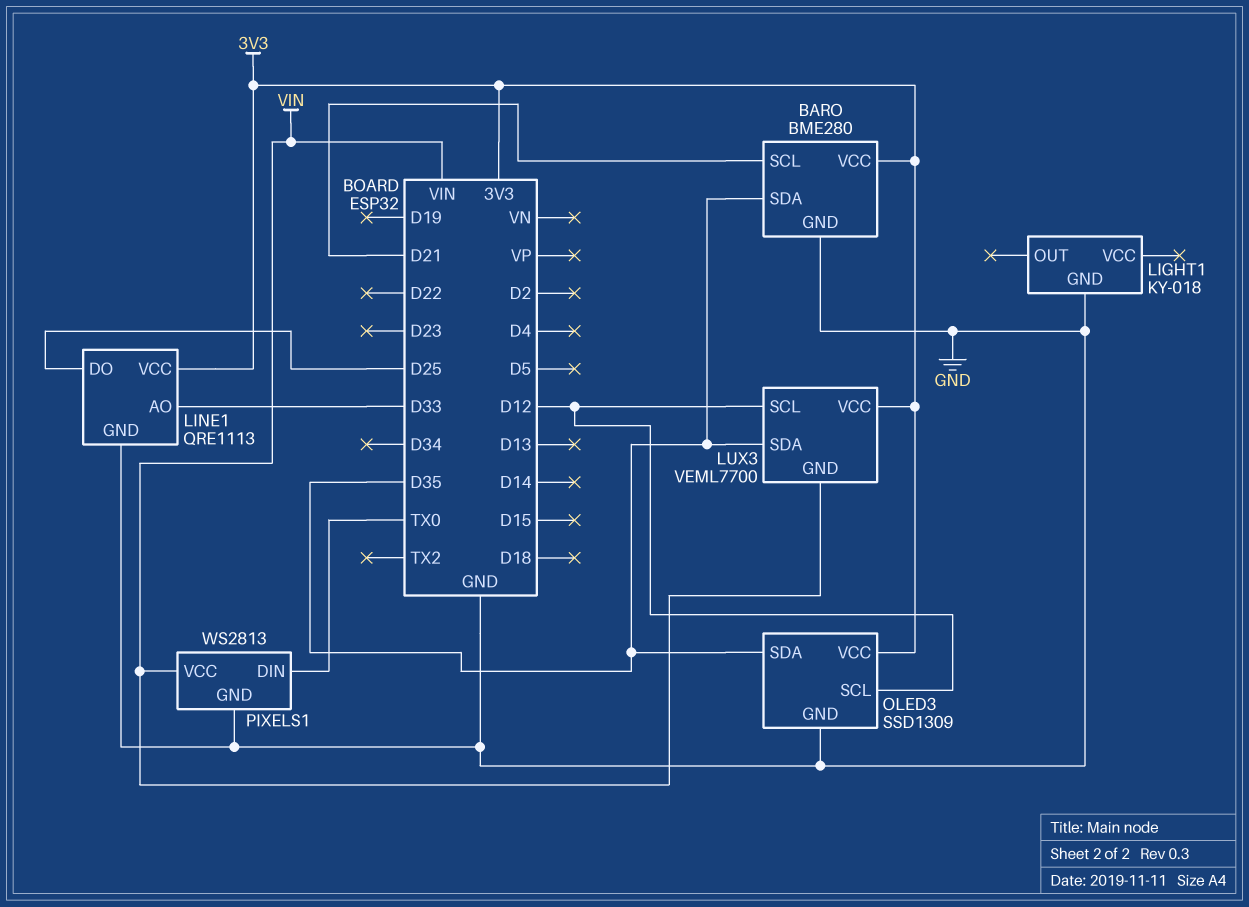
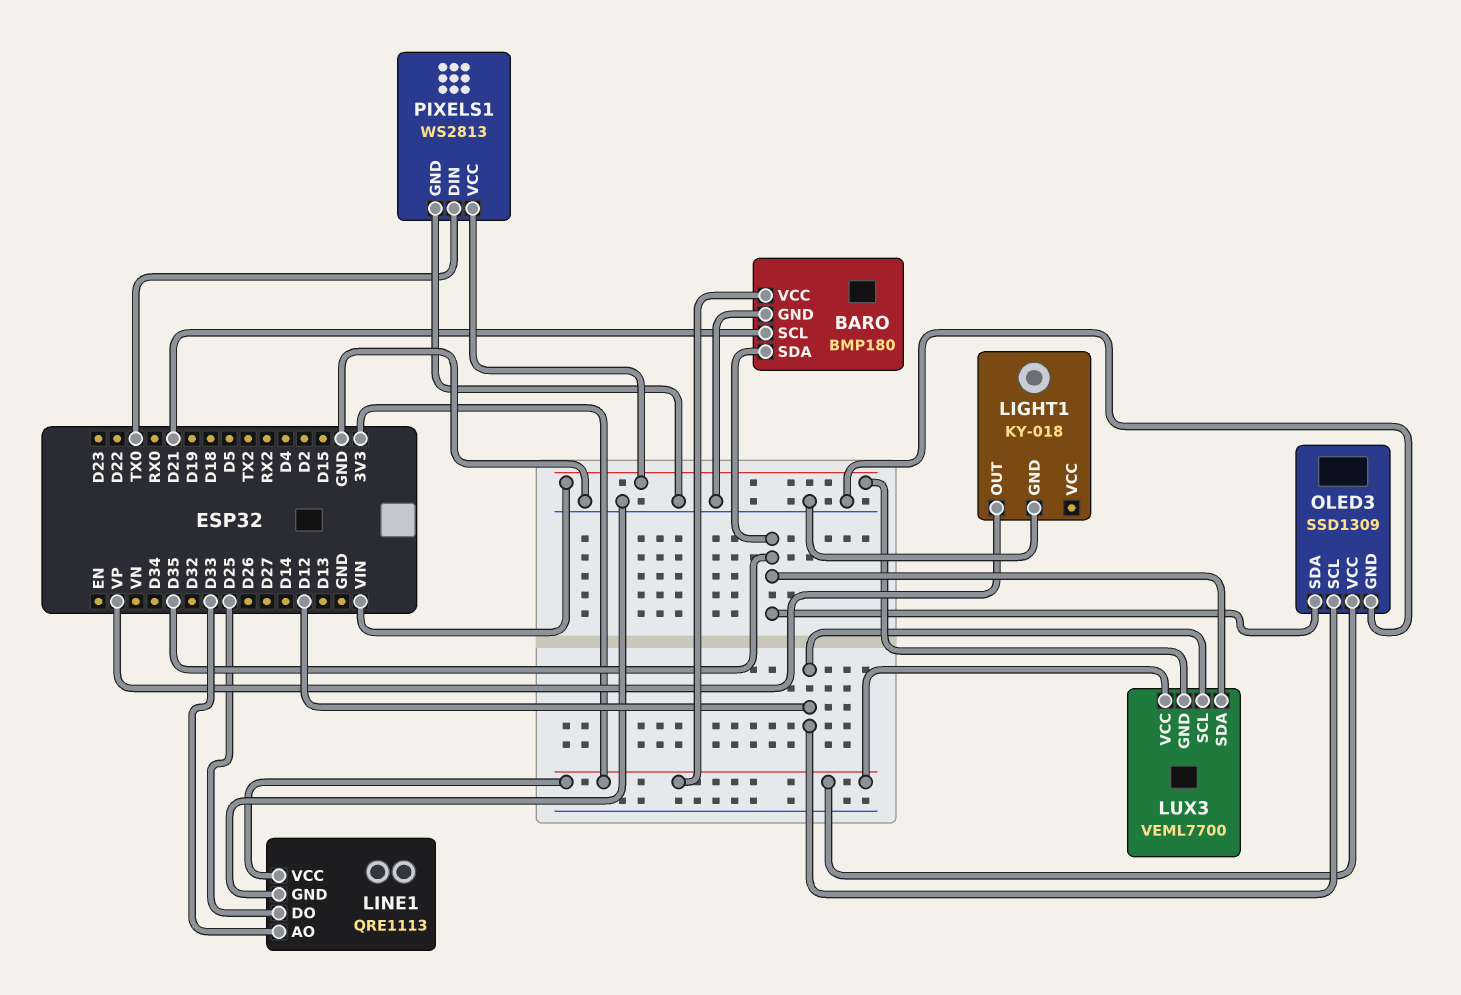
BARO: BME280 -> BMP180
LIGHT1 pin OUT: none -> VP

